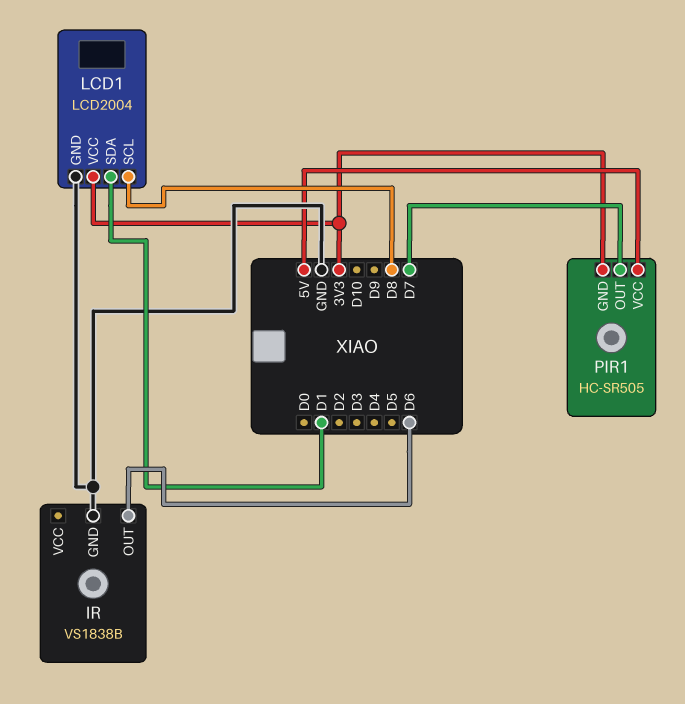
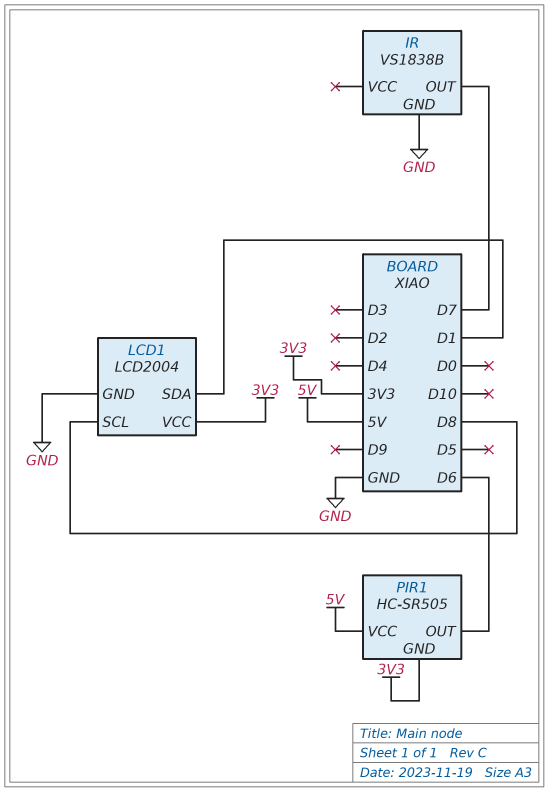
IR pin OUT: D6 -> D7
PIR1 pin OUT: D7 -> D6

